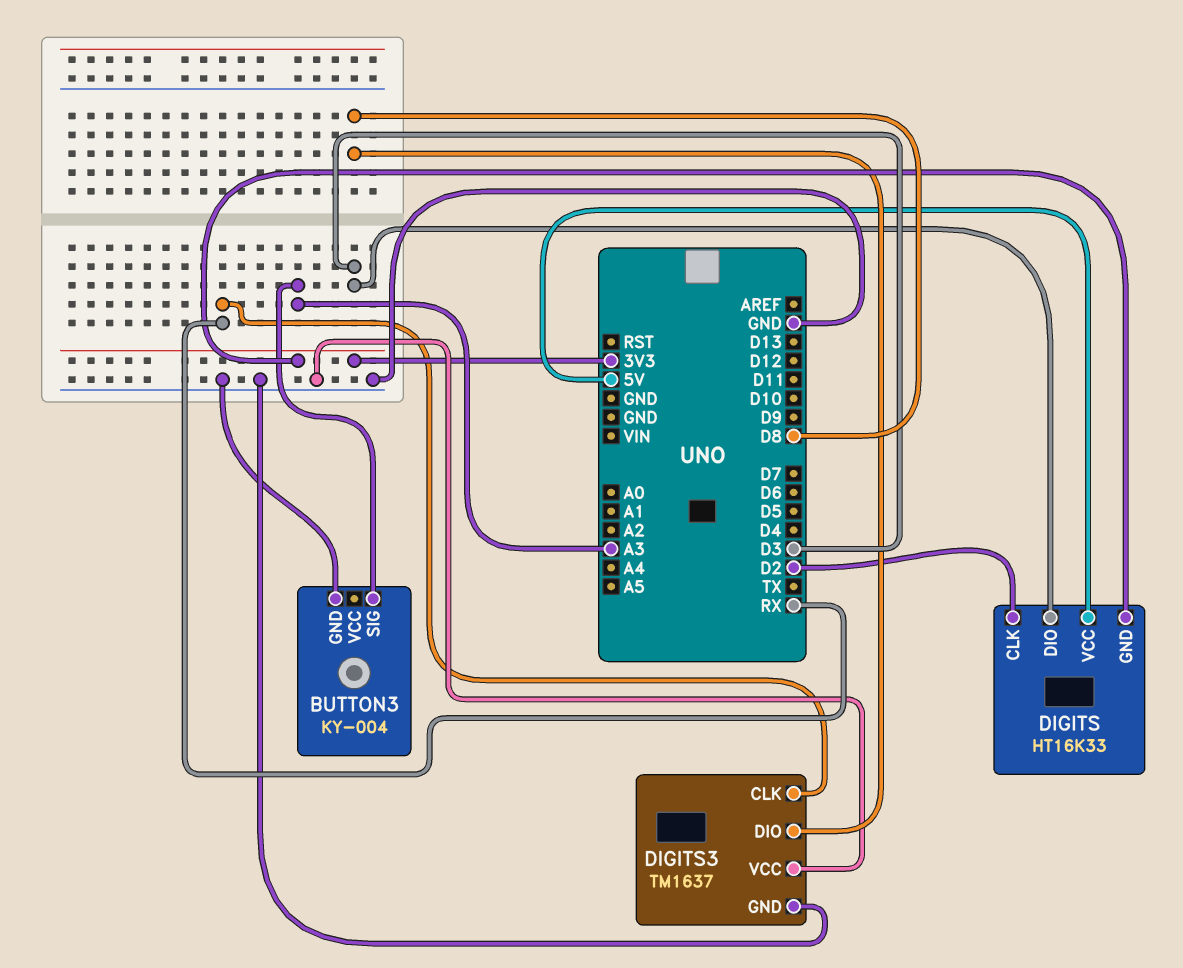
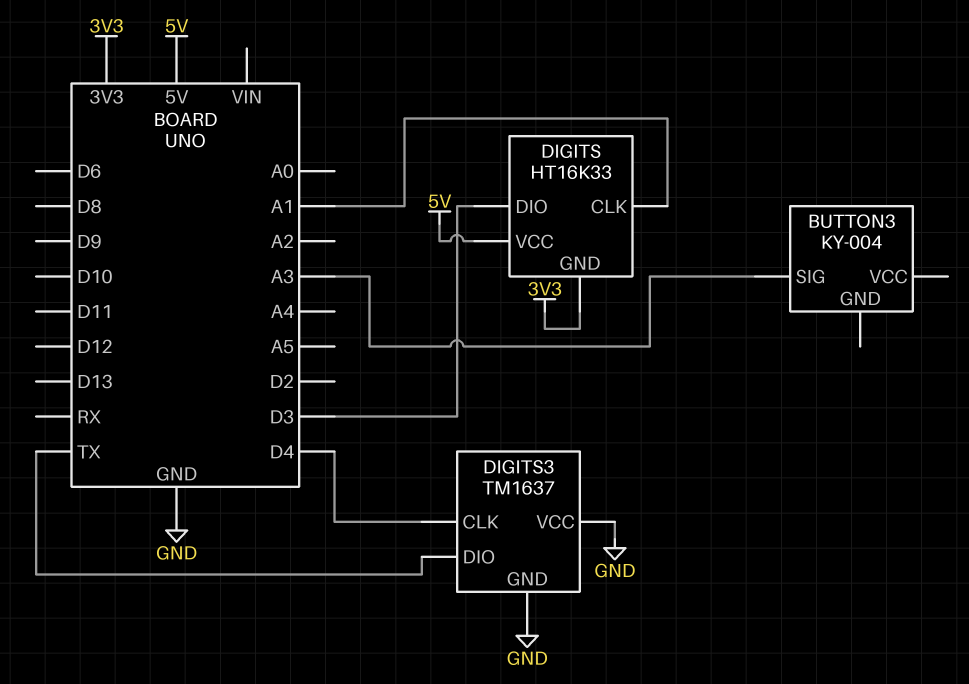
BUTTON3 pin GND: GND -> none
DIGITS pin CLK: D2 -> A1
DIGITS3 pin CLK: RX -> D4
DIGITS3 pin DIO: D8 -> TX

